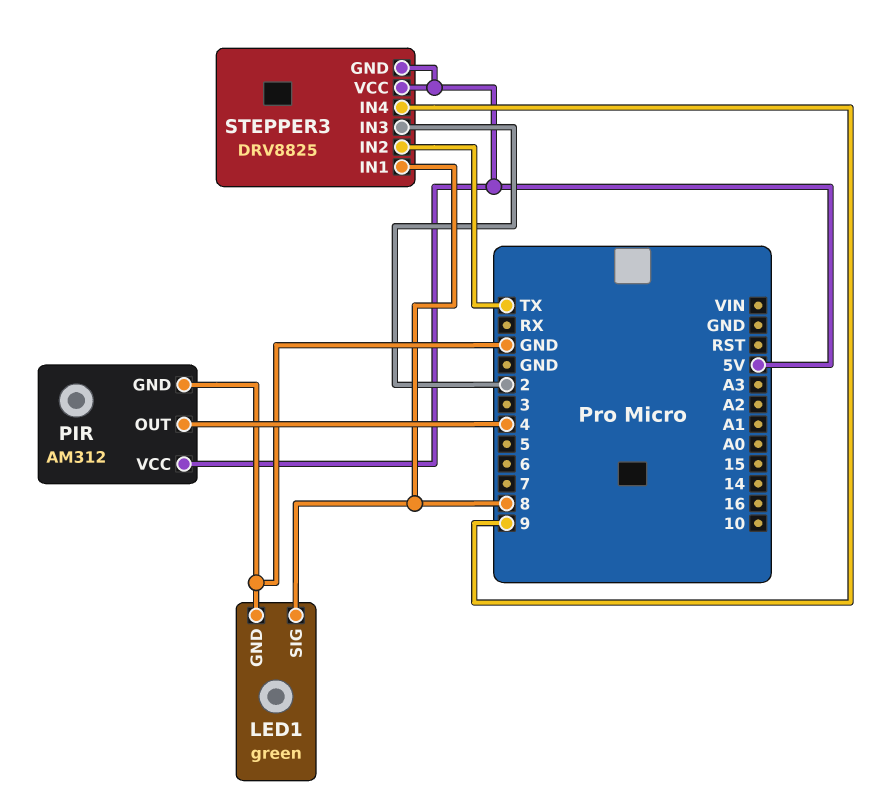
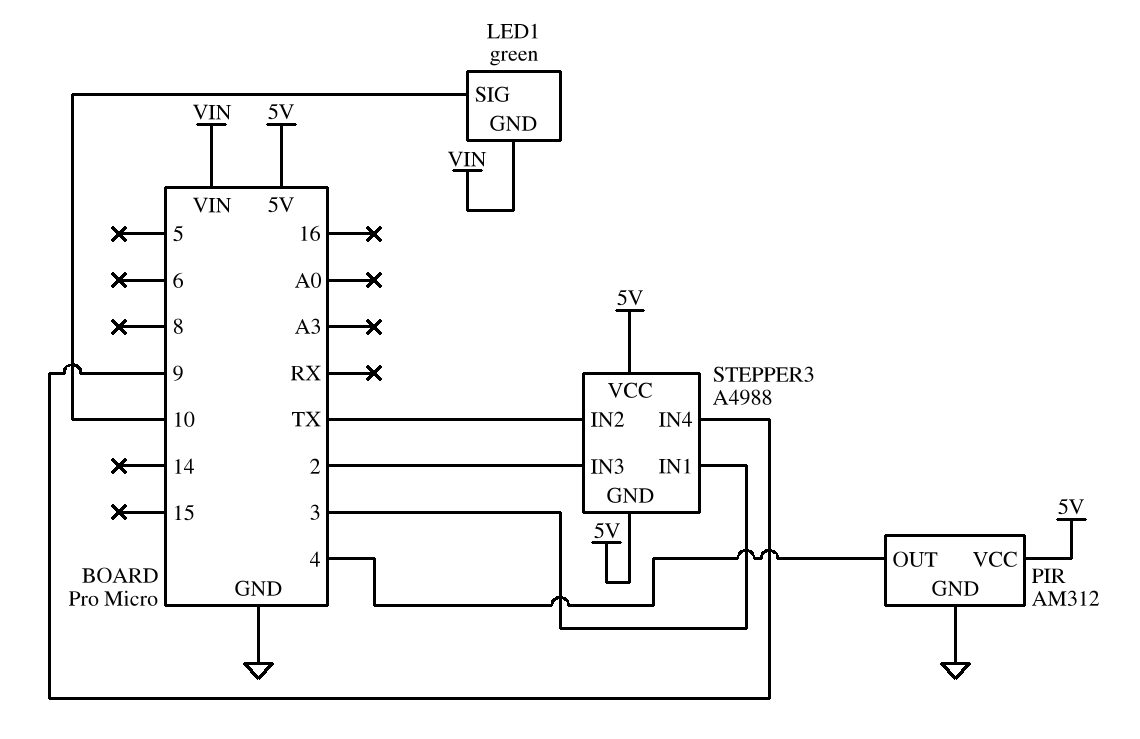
LED1 pin GND: GND -> VIN
LED1 pin SIG: 8 -> 10
STEPPER3: DRV8825 -> A4988
STEPPER3 pin IN1: 8 -> 3

